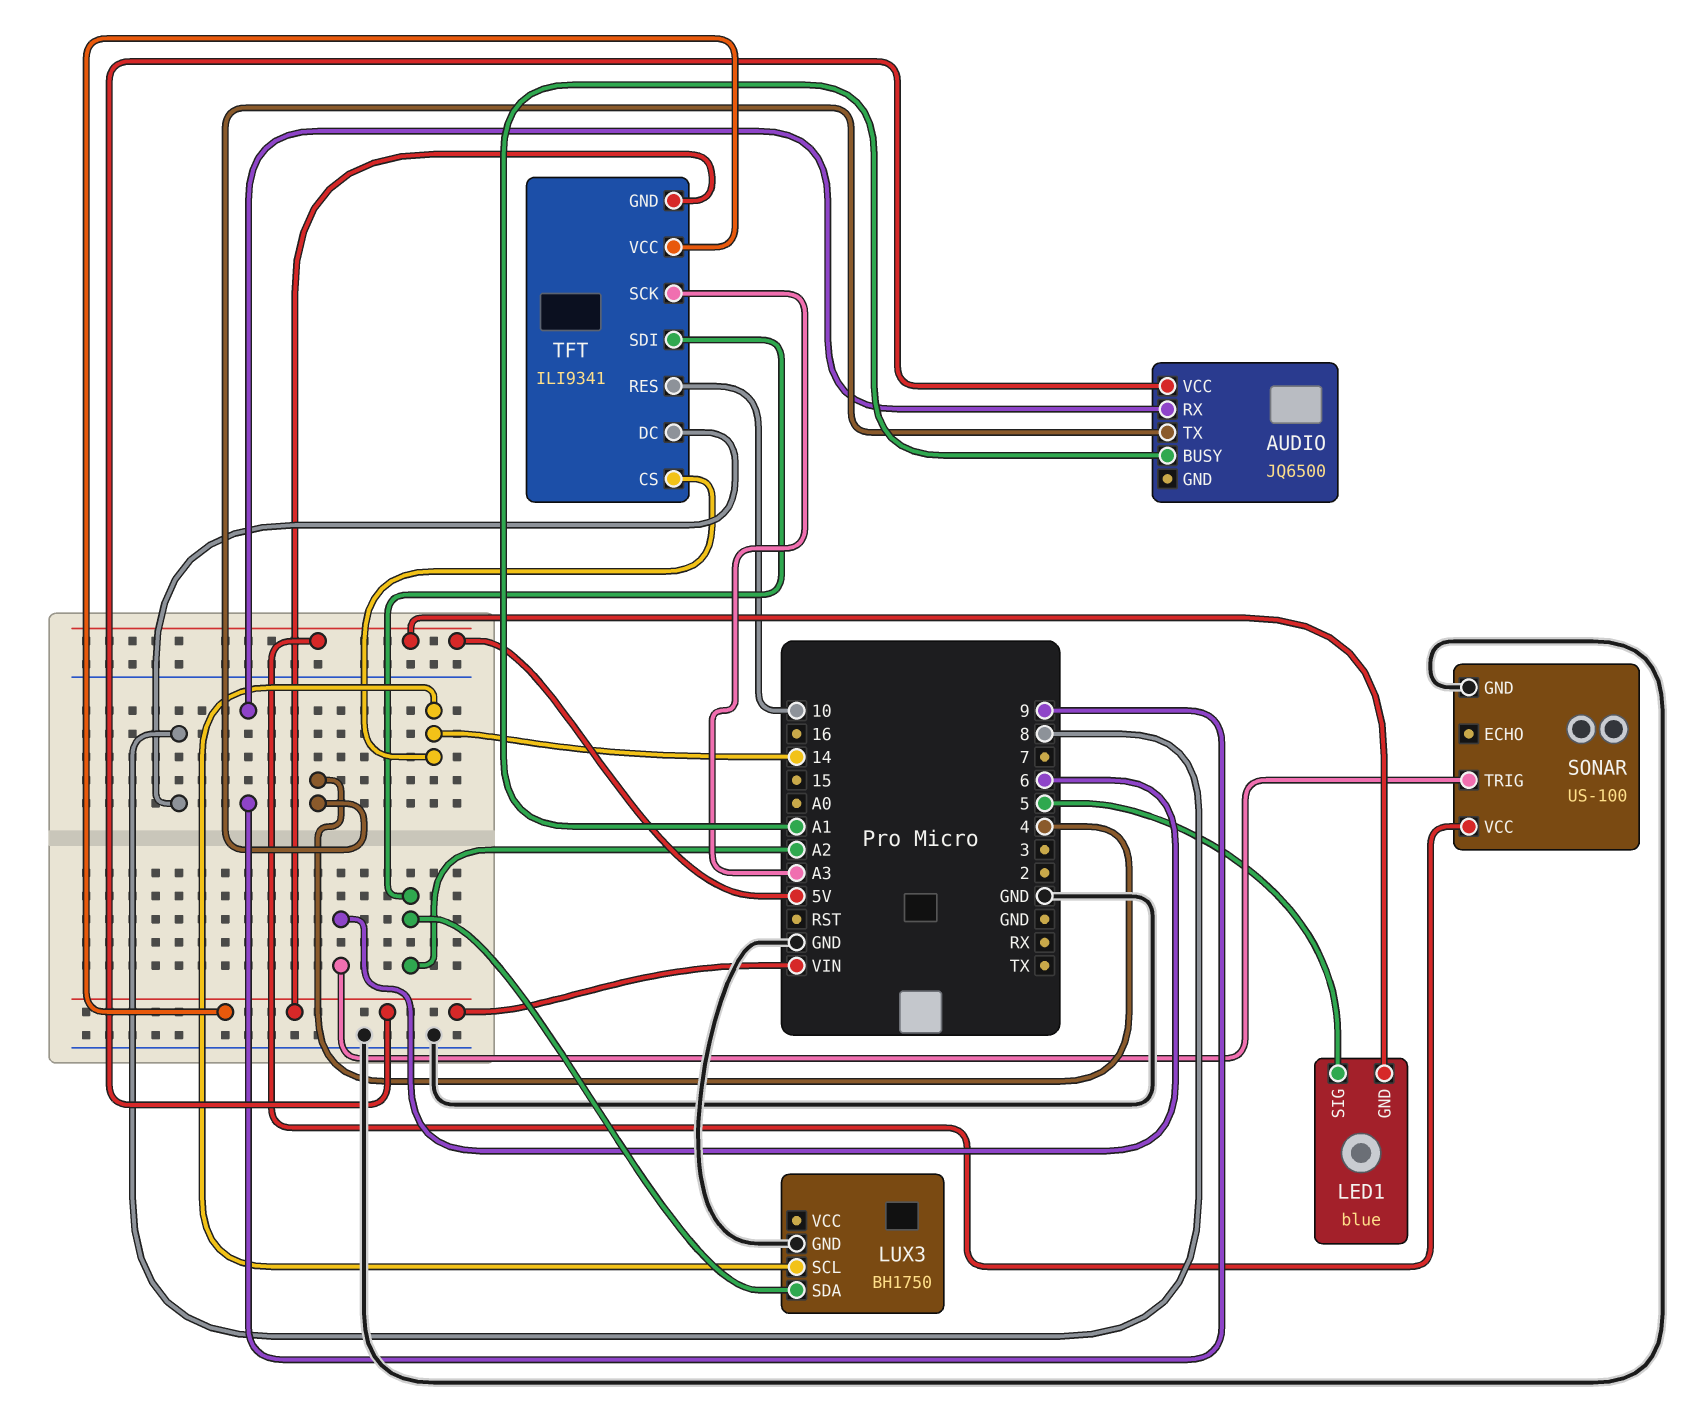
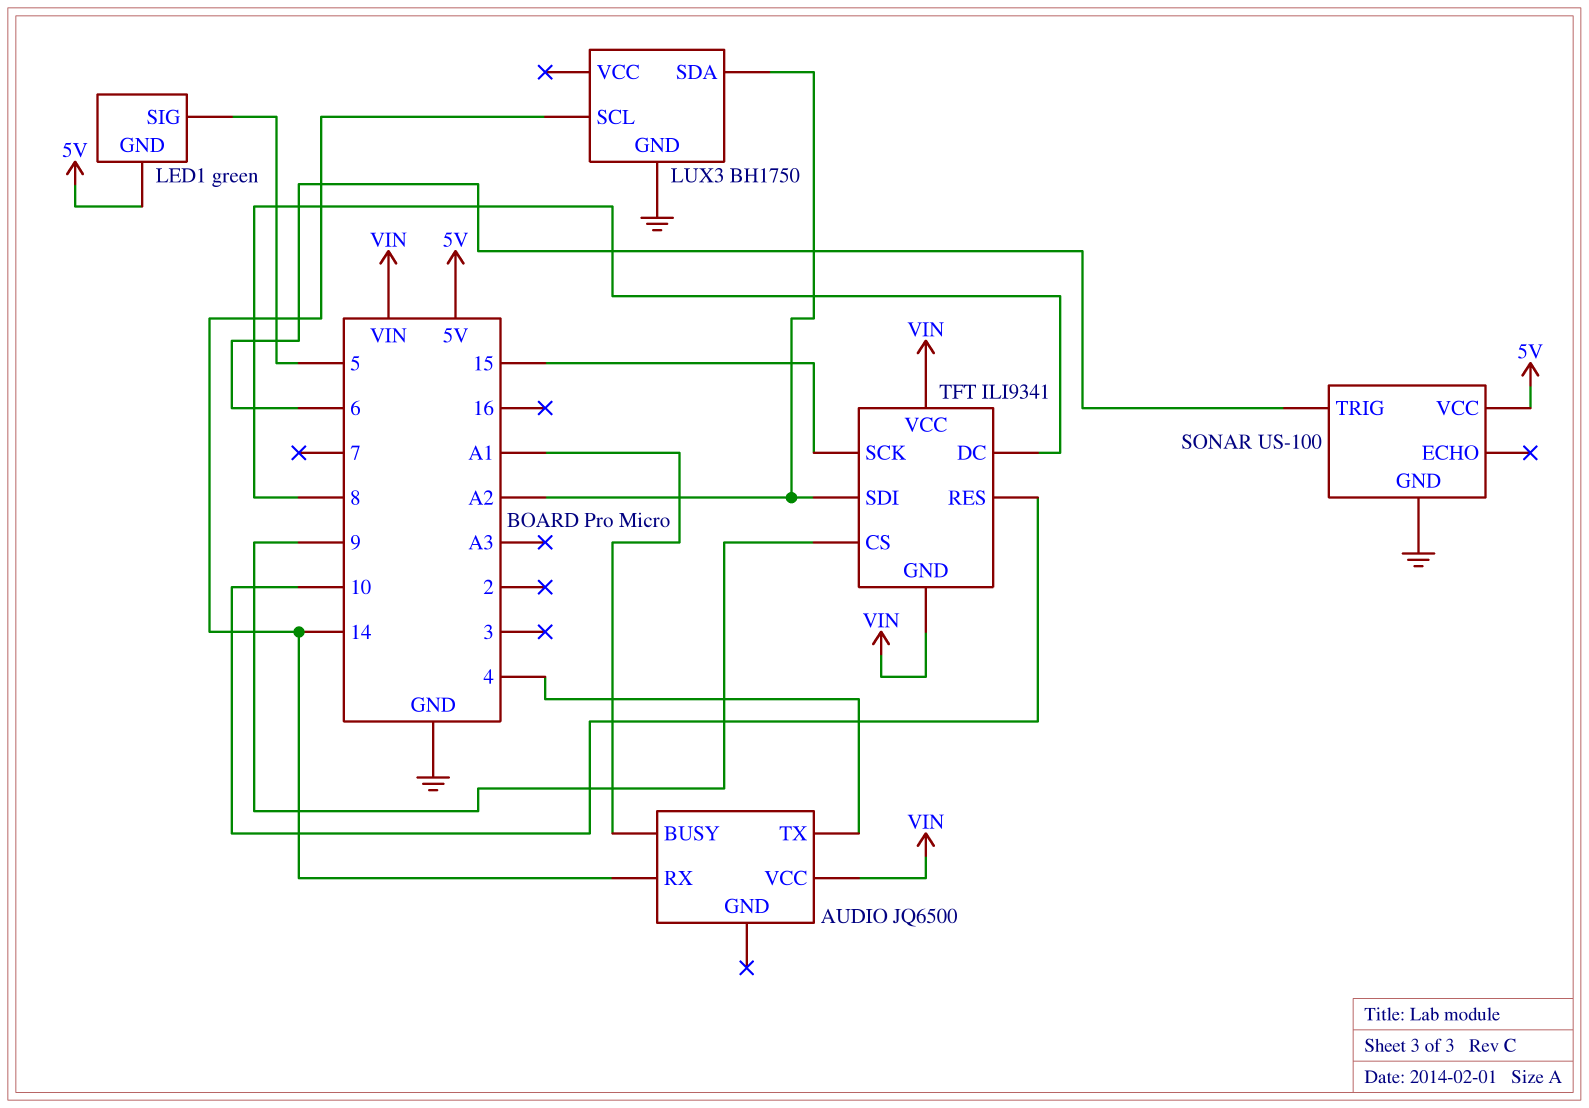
AUDIO pin RX: 9 -> 14
LED1: blue -> green
TFT pin CS: 14 -> 9
TFT pin SCK: A3 -> 15

